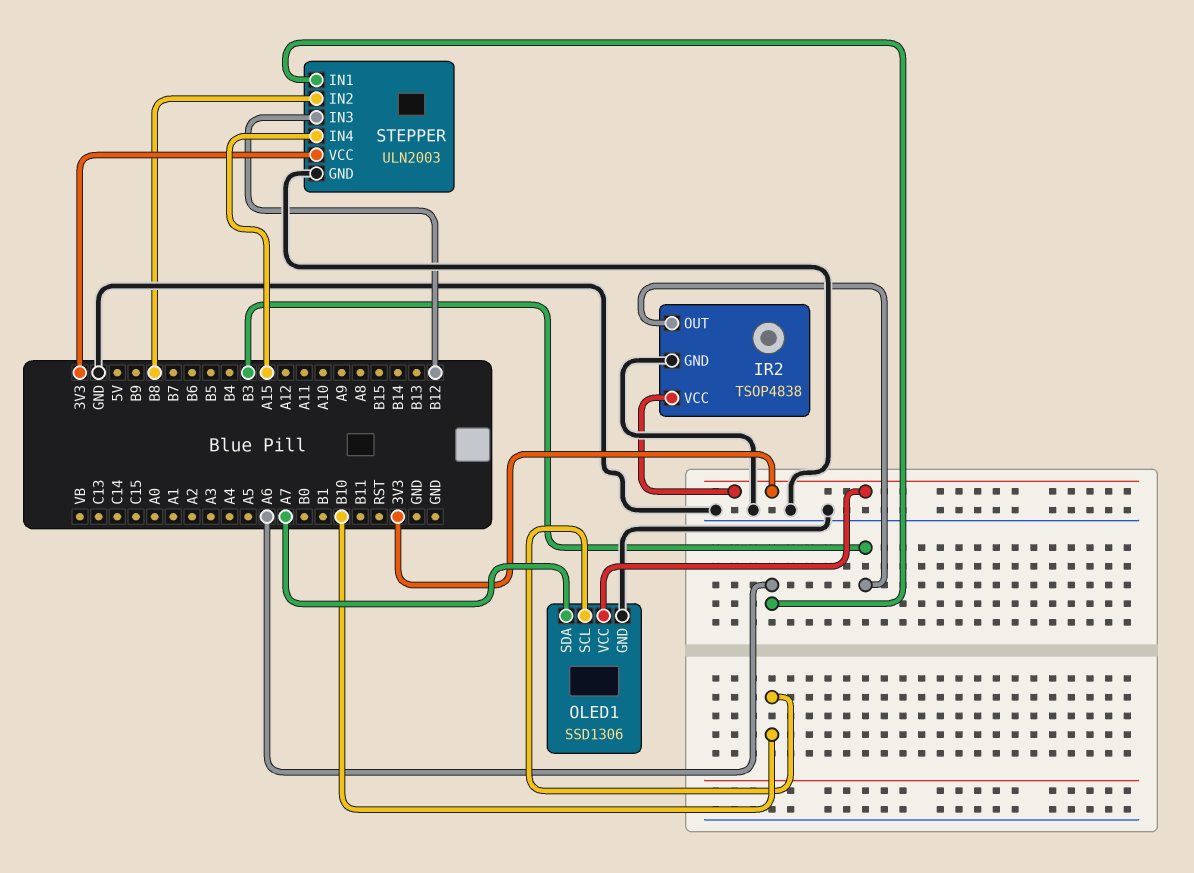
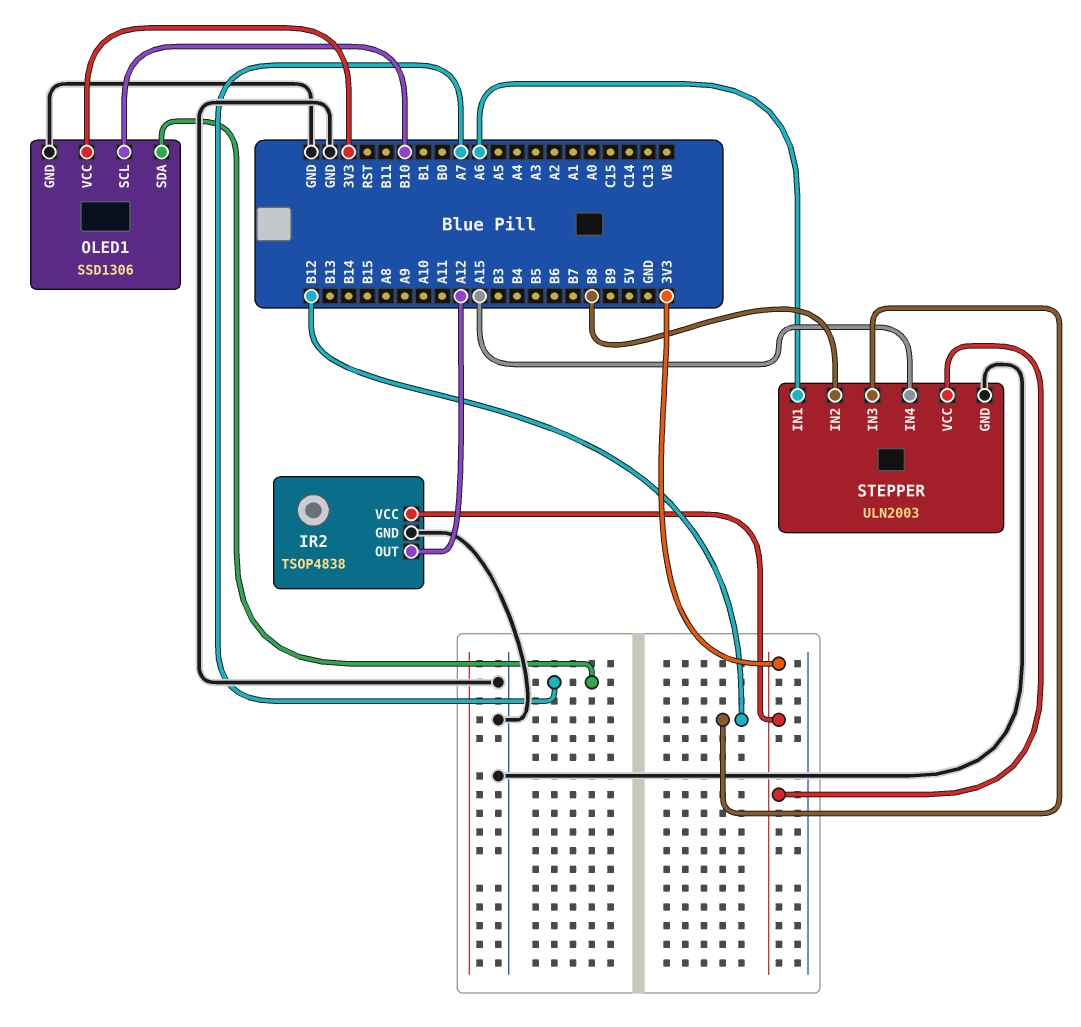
IR2 pin OUT: B3 -> A12

